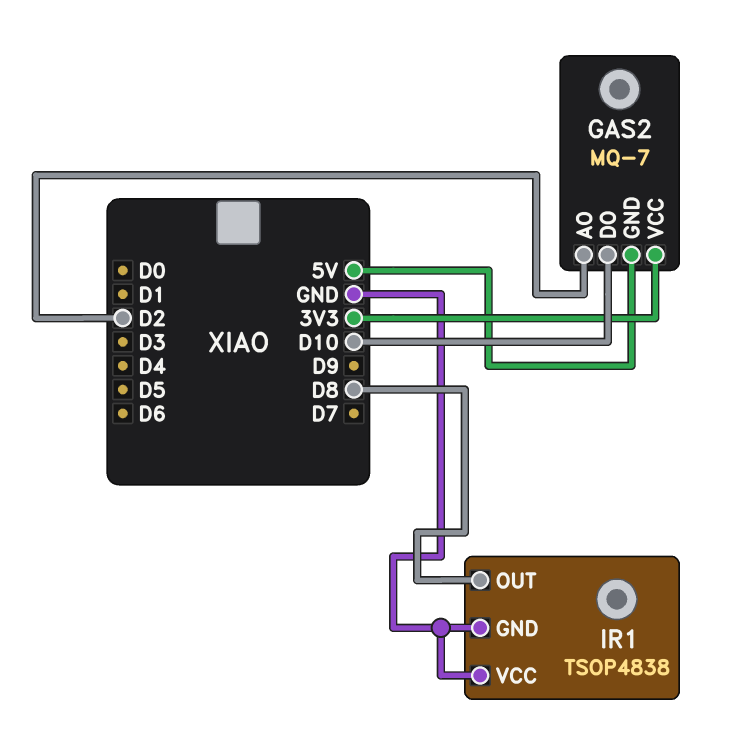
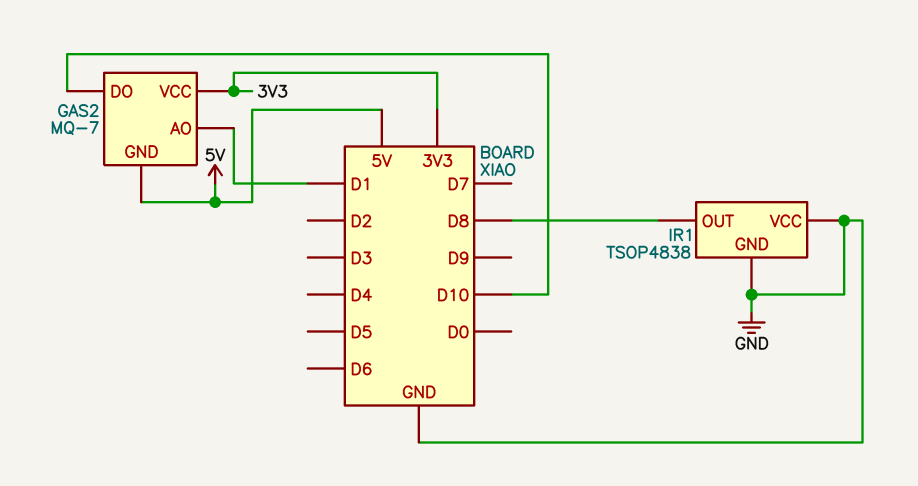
GAS2 pin AO: D2 -> D1

